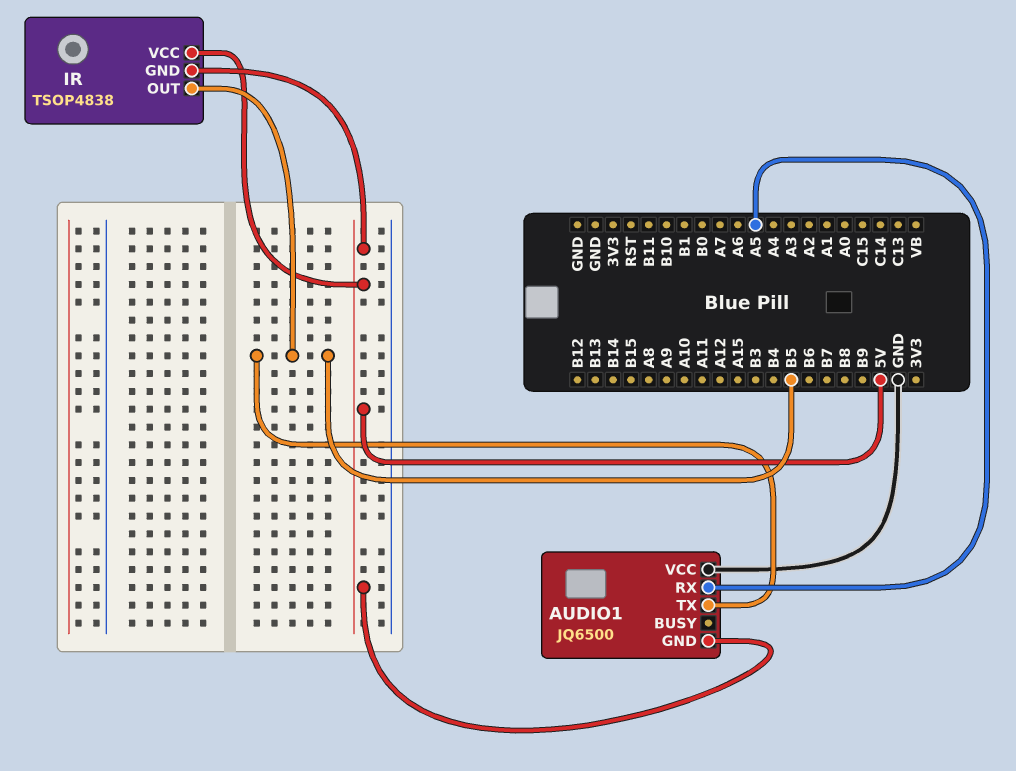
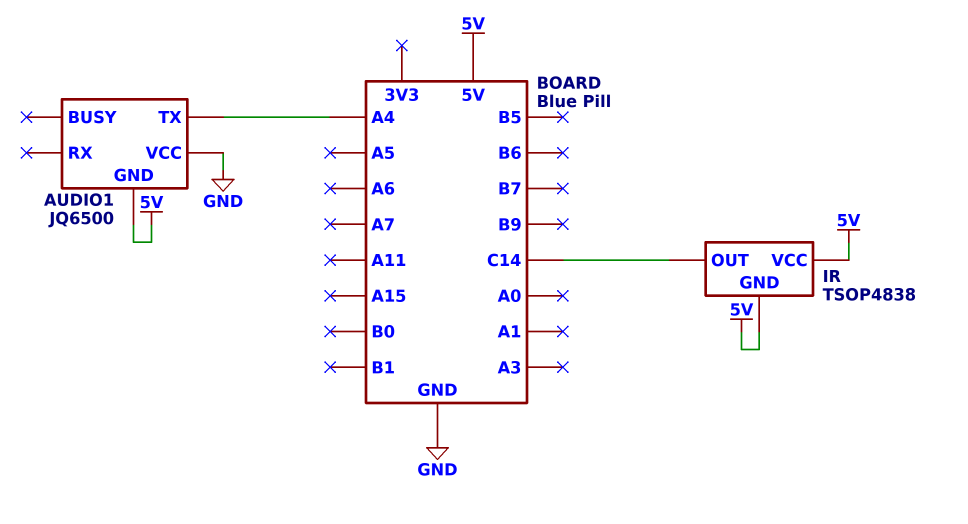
AUDIO1 pin RX: A5 -> none
AUDIO1 pin TX: B5 -> A4
IR pin OUT: B5 -> C14

